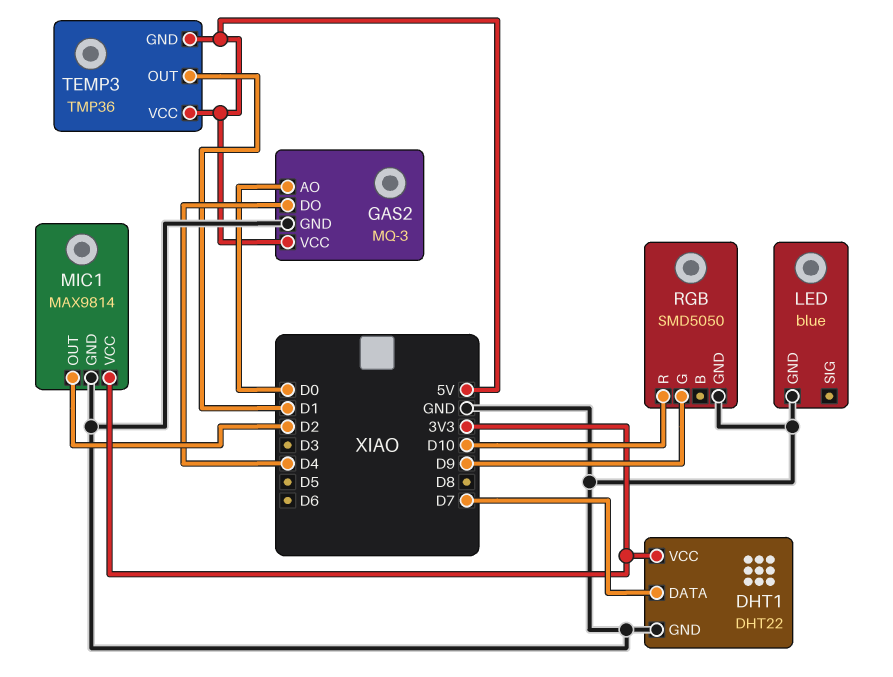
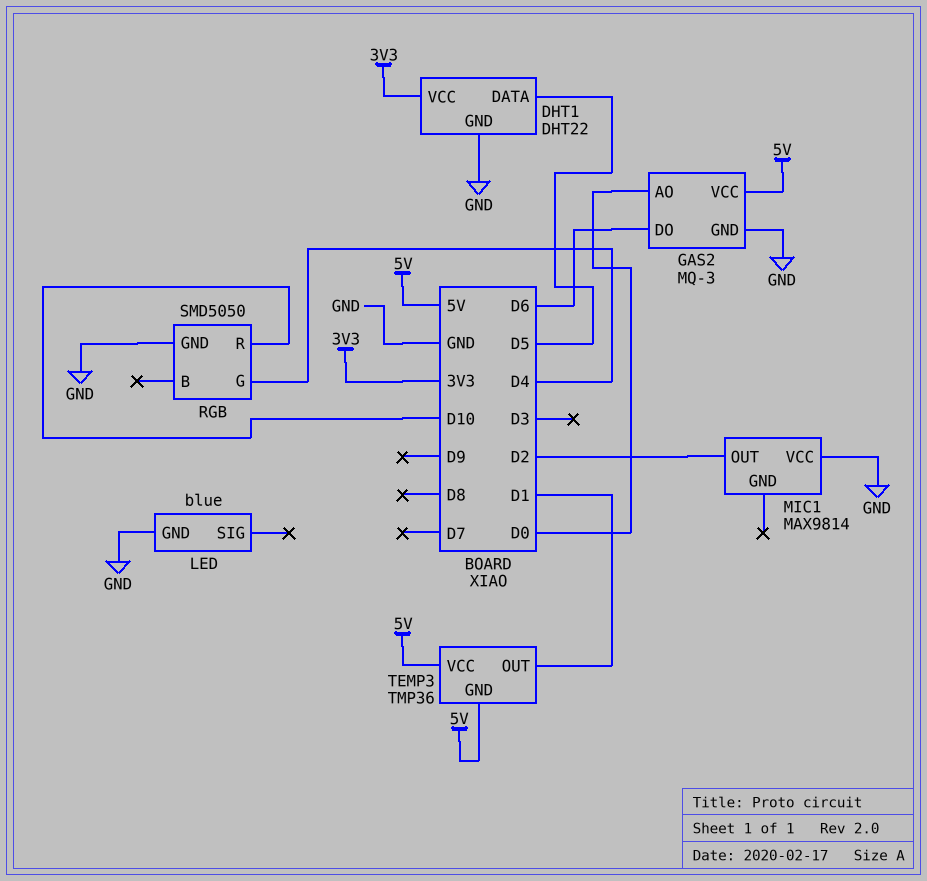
DHT1 pin DATA: D7 -> D5
GAS2 pin DO: D4 -> D6
MIC1 pin GND: GND -> none
MIC1 pin VCC: 3V3 -> GND
RGB pin G: D9 -> D4

